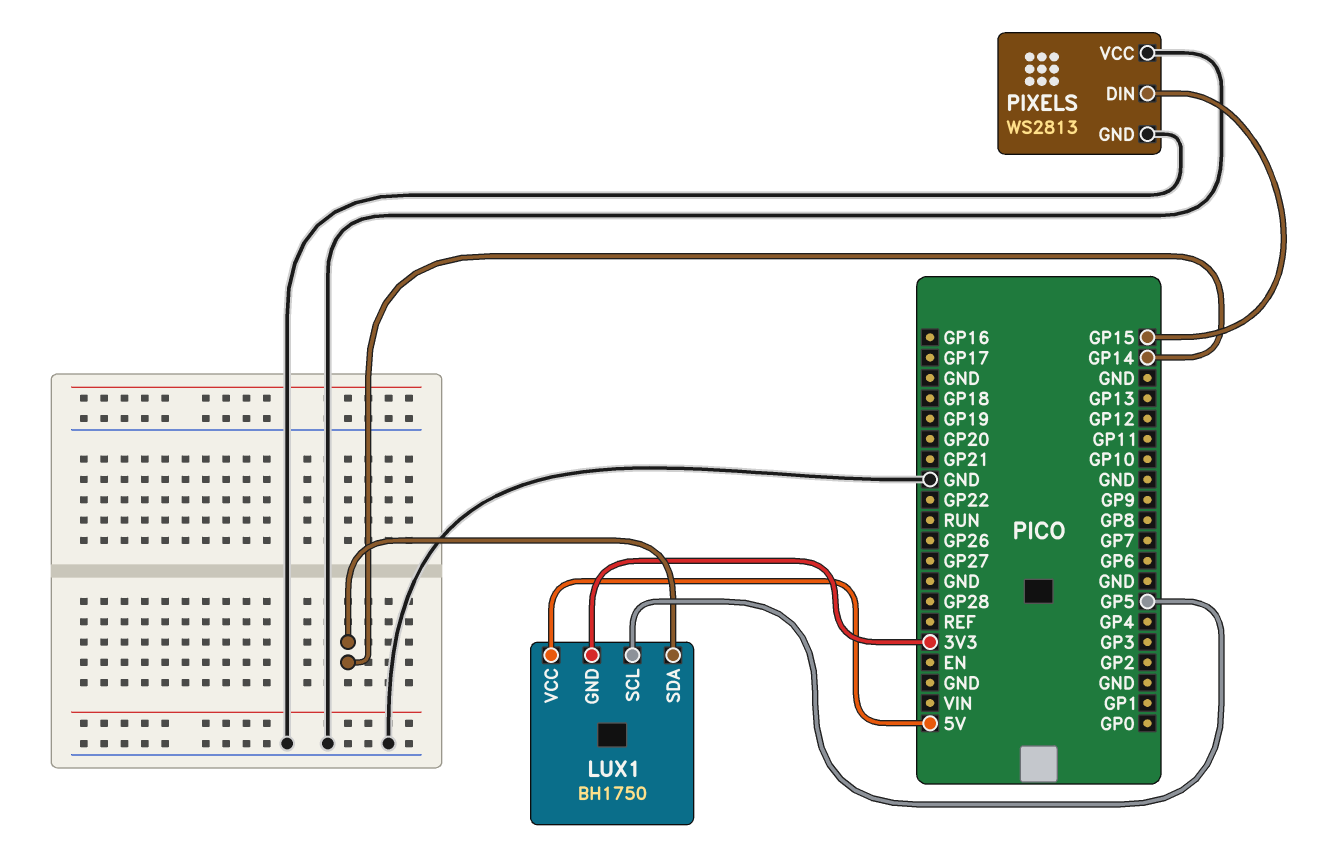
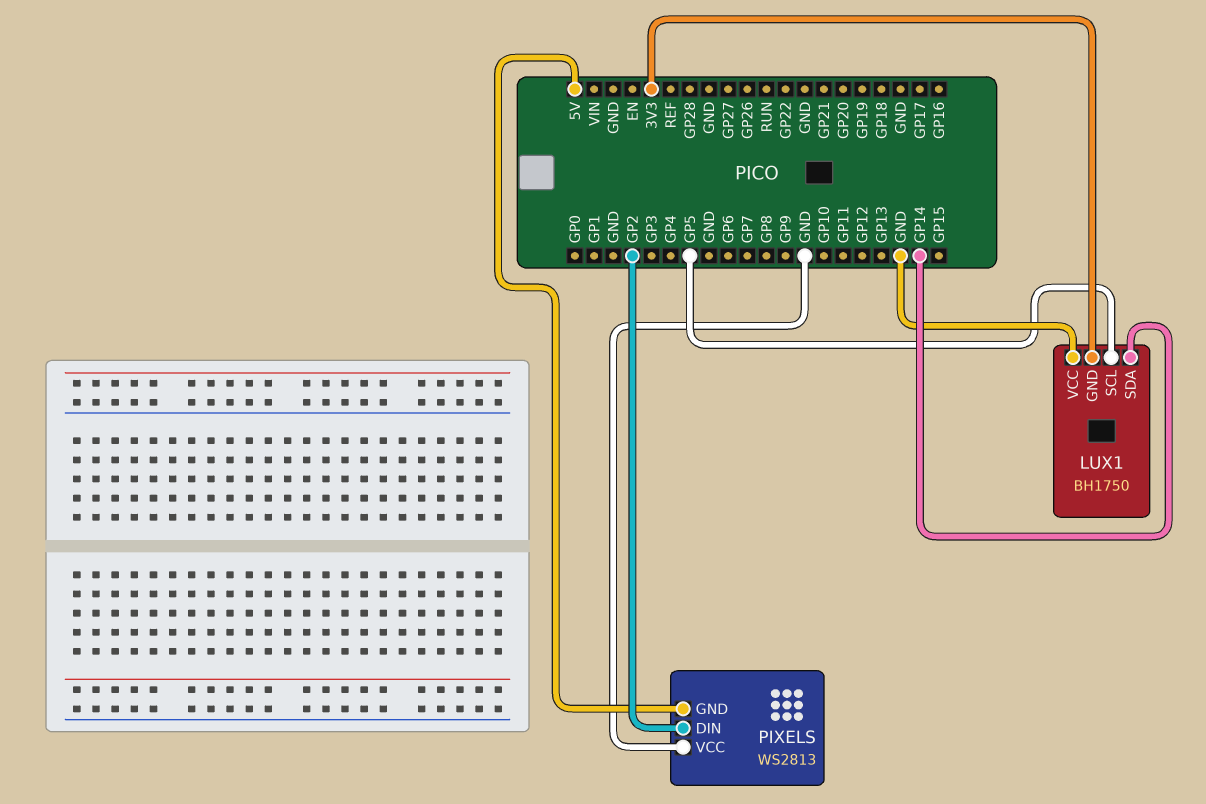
LUX1 pin VCC: 5V -> GND
PIXELS pin DIN: GP15 -> GP2
PIXELS pin GND: GND -> 5V

